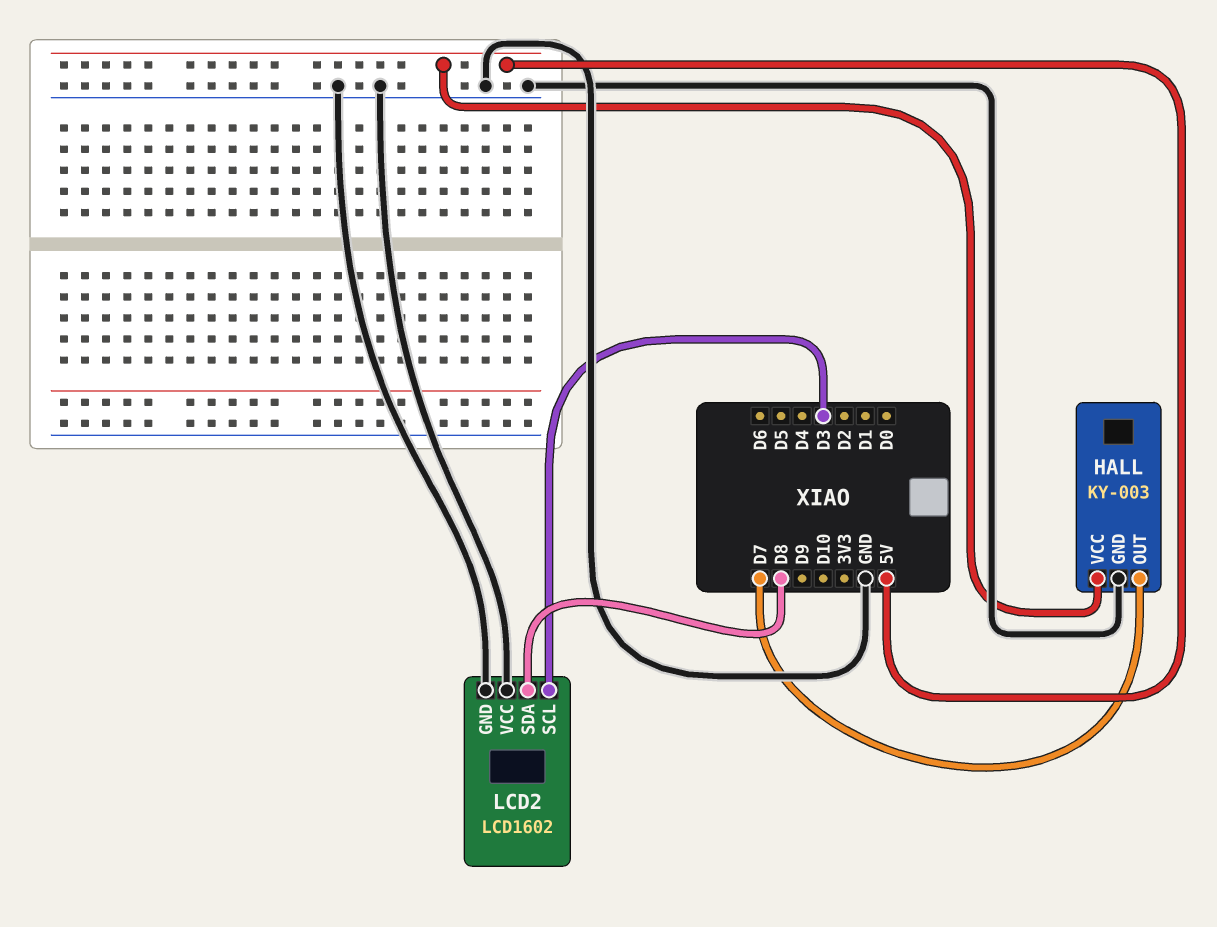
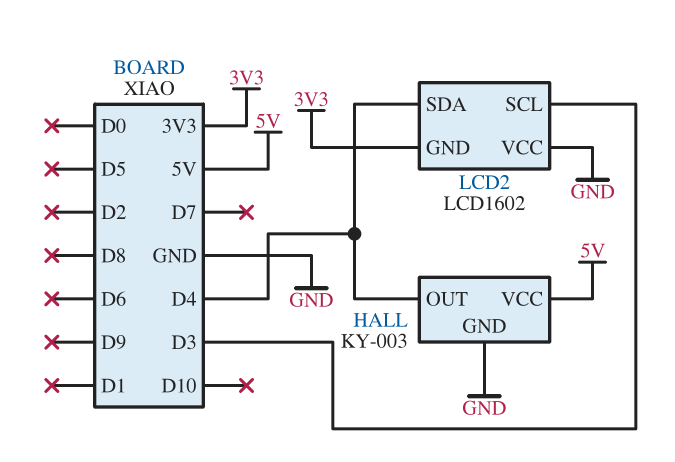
HALL pin OUT: D7 -> D4
LCD2 pin GND: GND -> 3V3
LCD2 pin SDA: D8 -> D4

